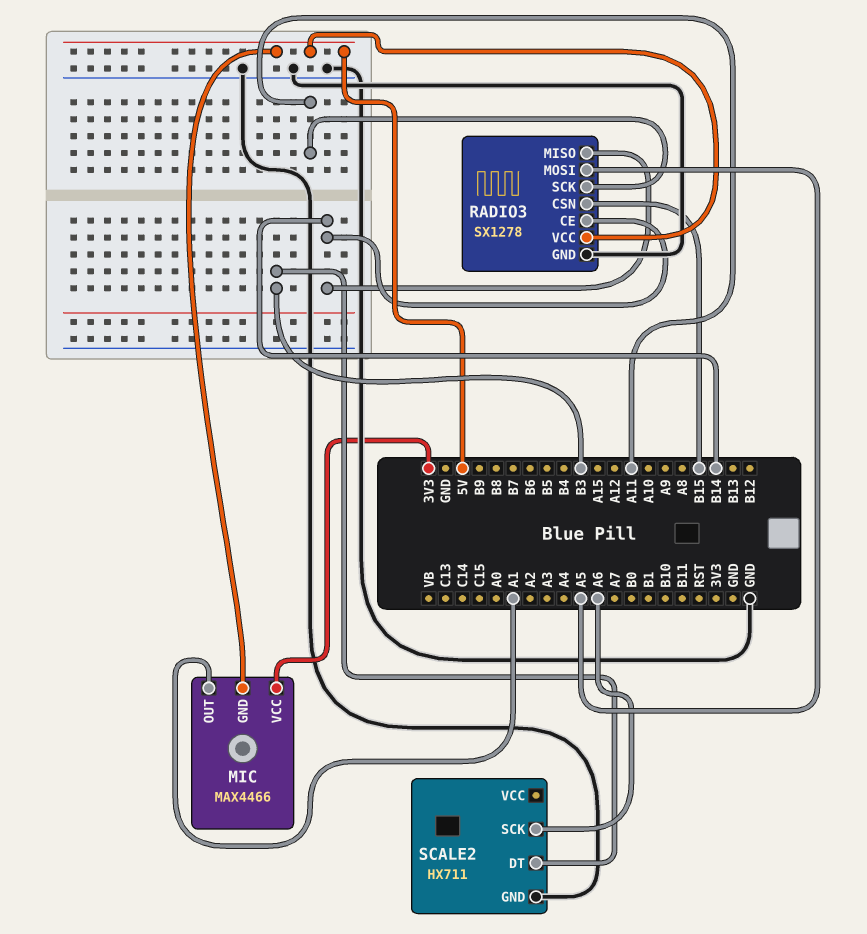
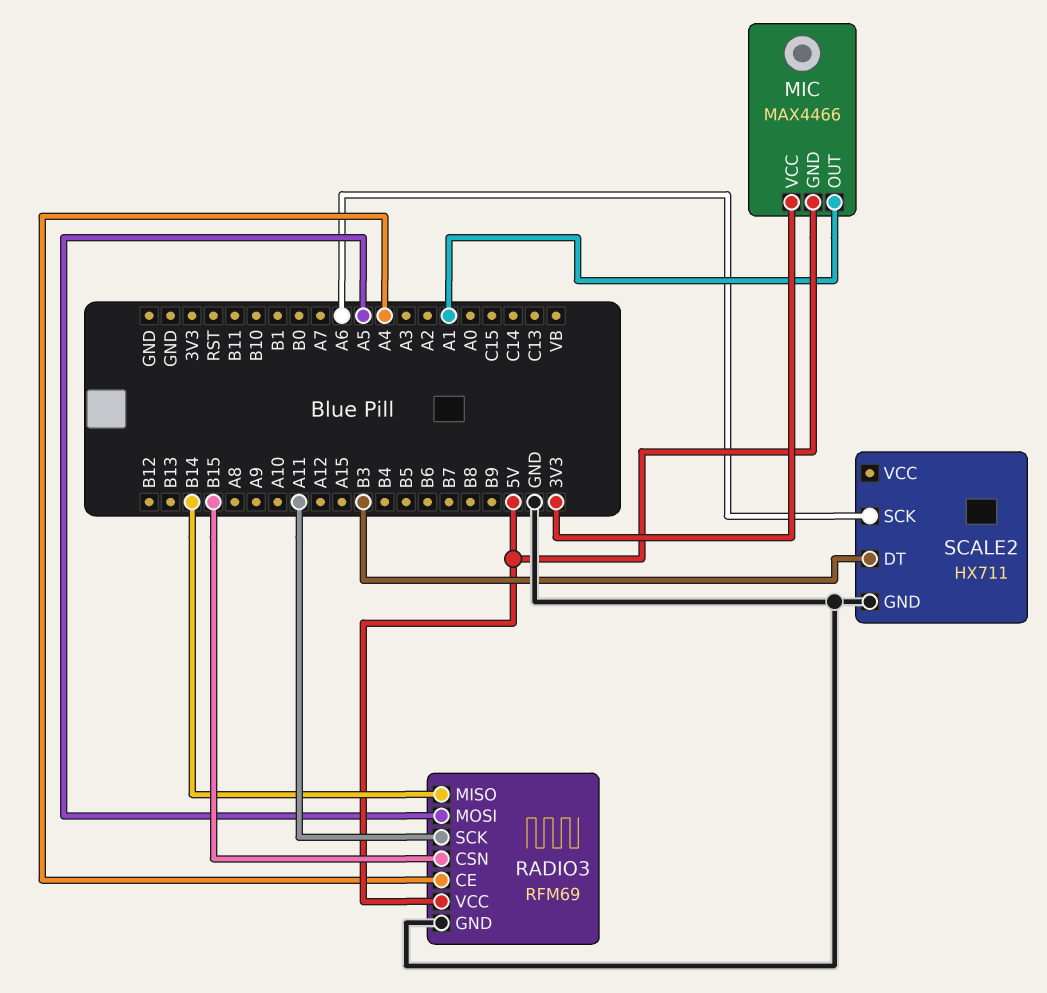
RADIO3: SX1278 -> RFM69
RADIO3 pin CE: B14 -> A4

